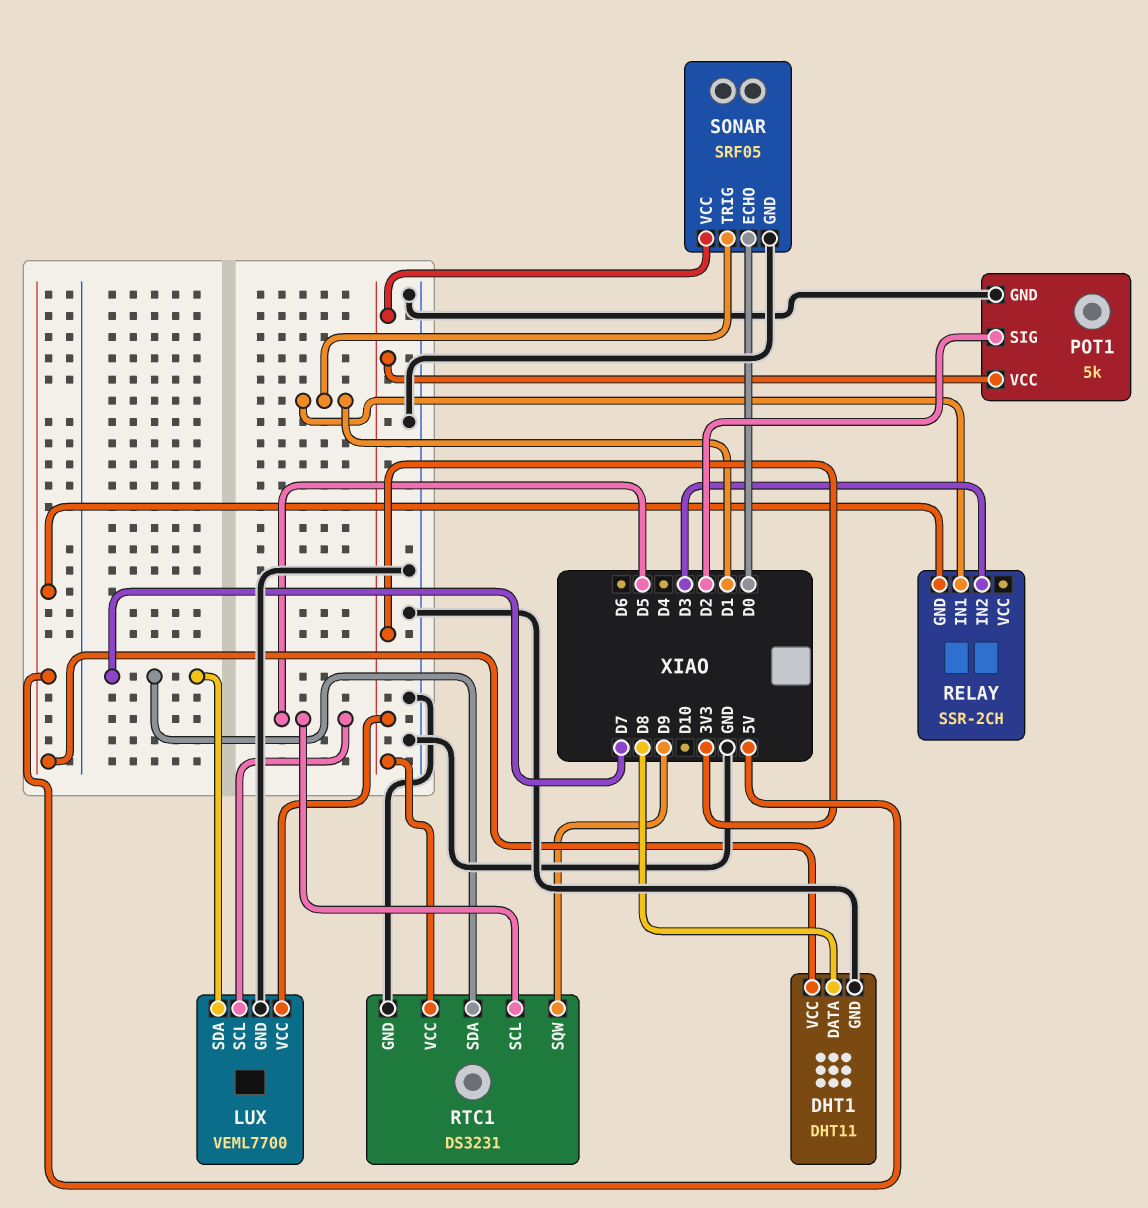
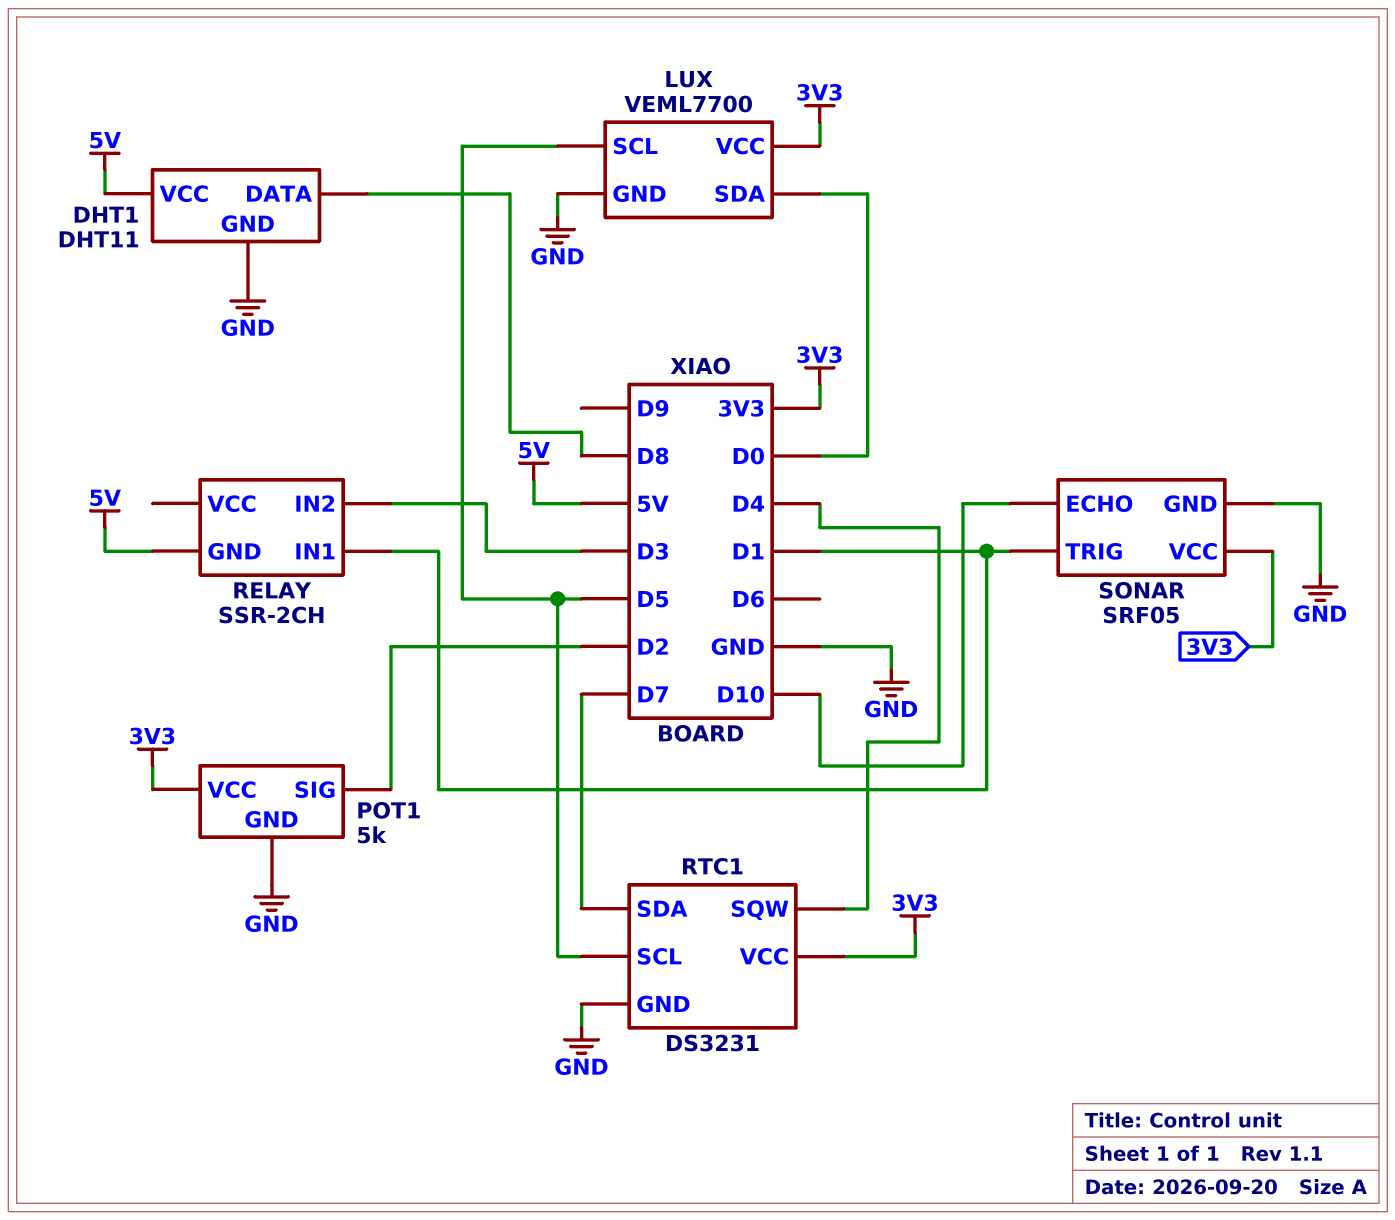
LUX pin SDA: D7 -> D0
RTC1 pin SQW: D9 -> D4
SONAR pin ECHO: D0 -> D10

